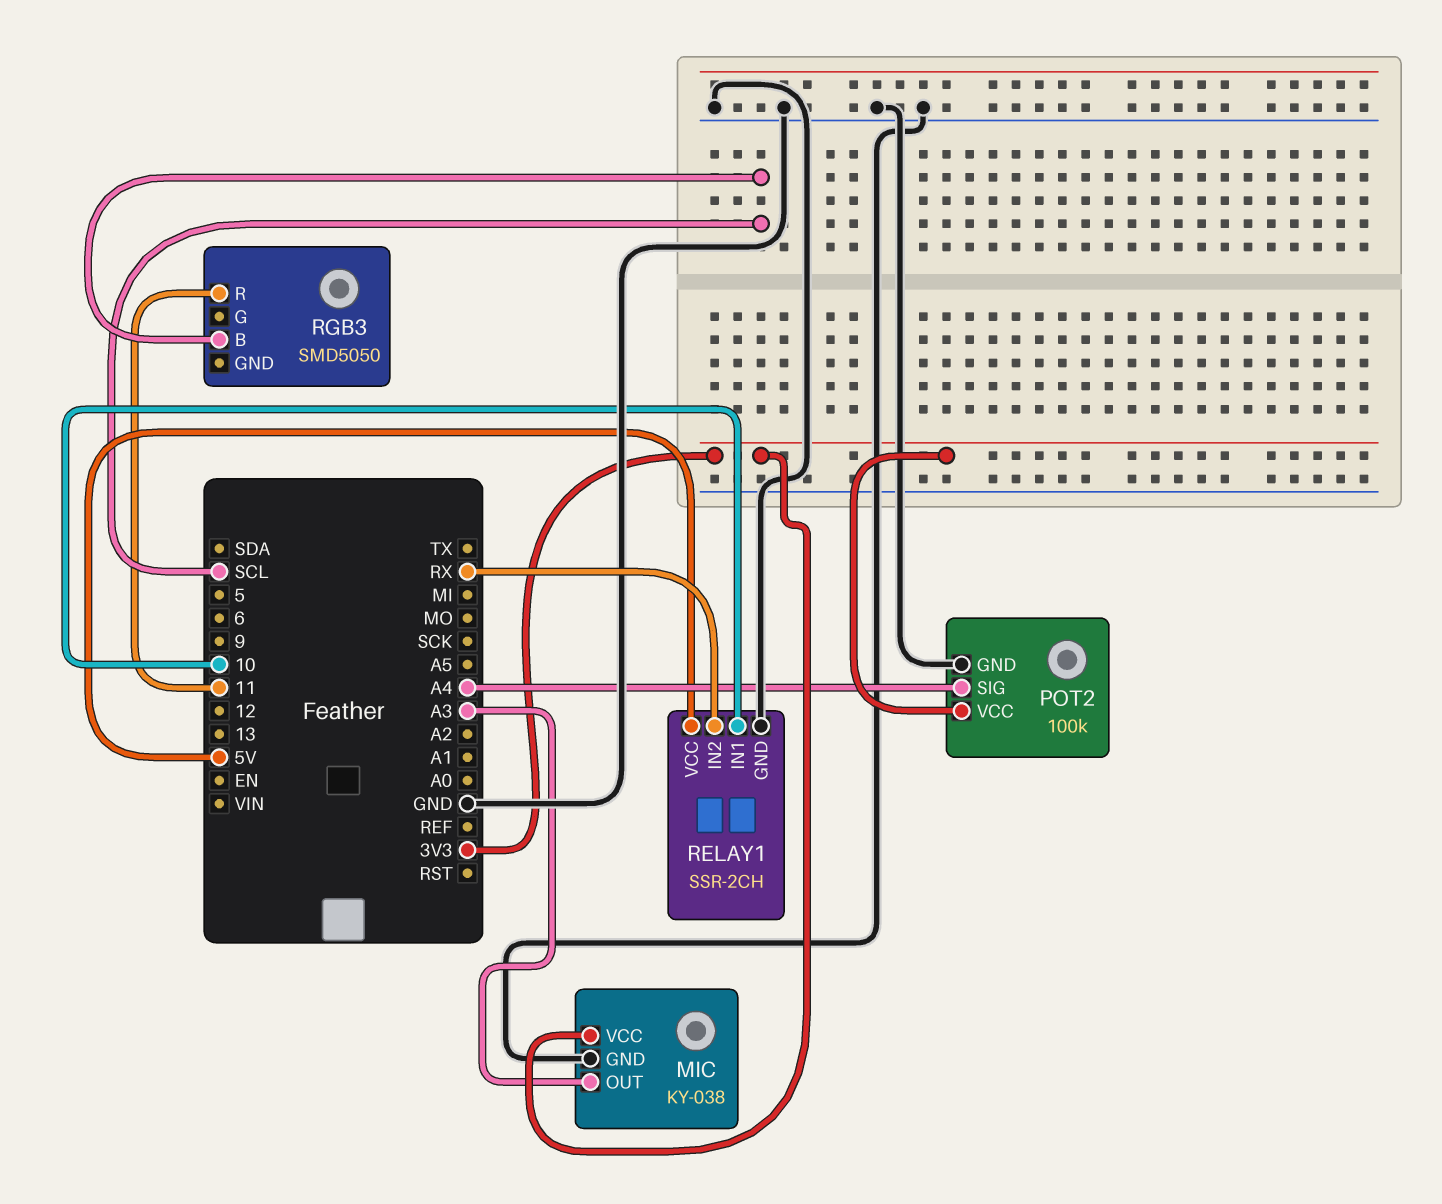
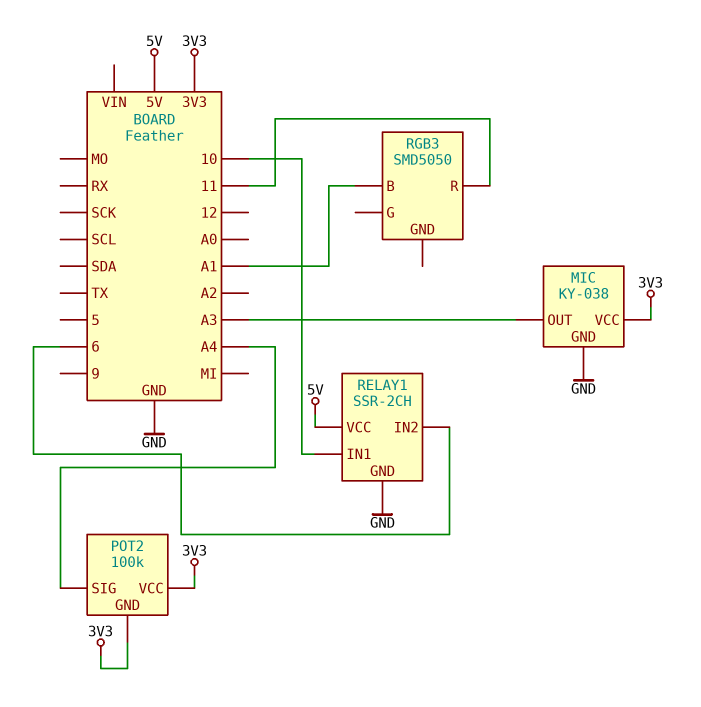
POT2 pin GND: GND -> 3V3
RELAY1 pin IN2: RX -> 6
RGB3 pin B: SCL -> A1

